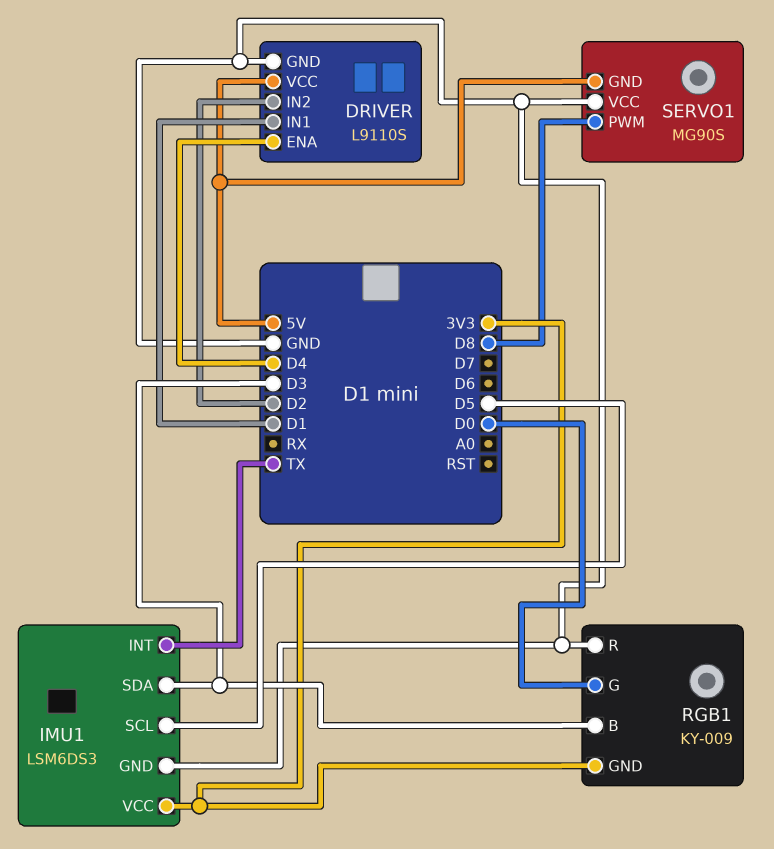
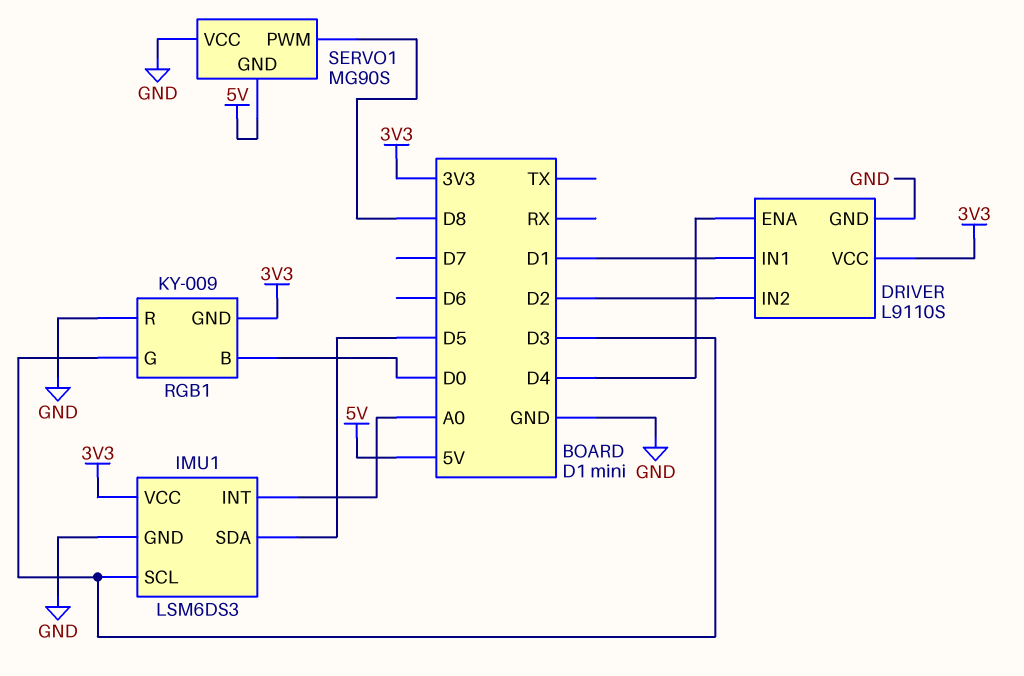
DRIVER pin VCC: 5V -> 3V3
IMU1 pin INT: TX -> A0
IMU1 pin SCL: D5 -> D3
IMU1 pin SDA: D3 -> D5
RGB1 pin B: D3 -> D0
RGB1 pin G: D0 -> D3

